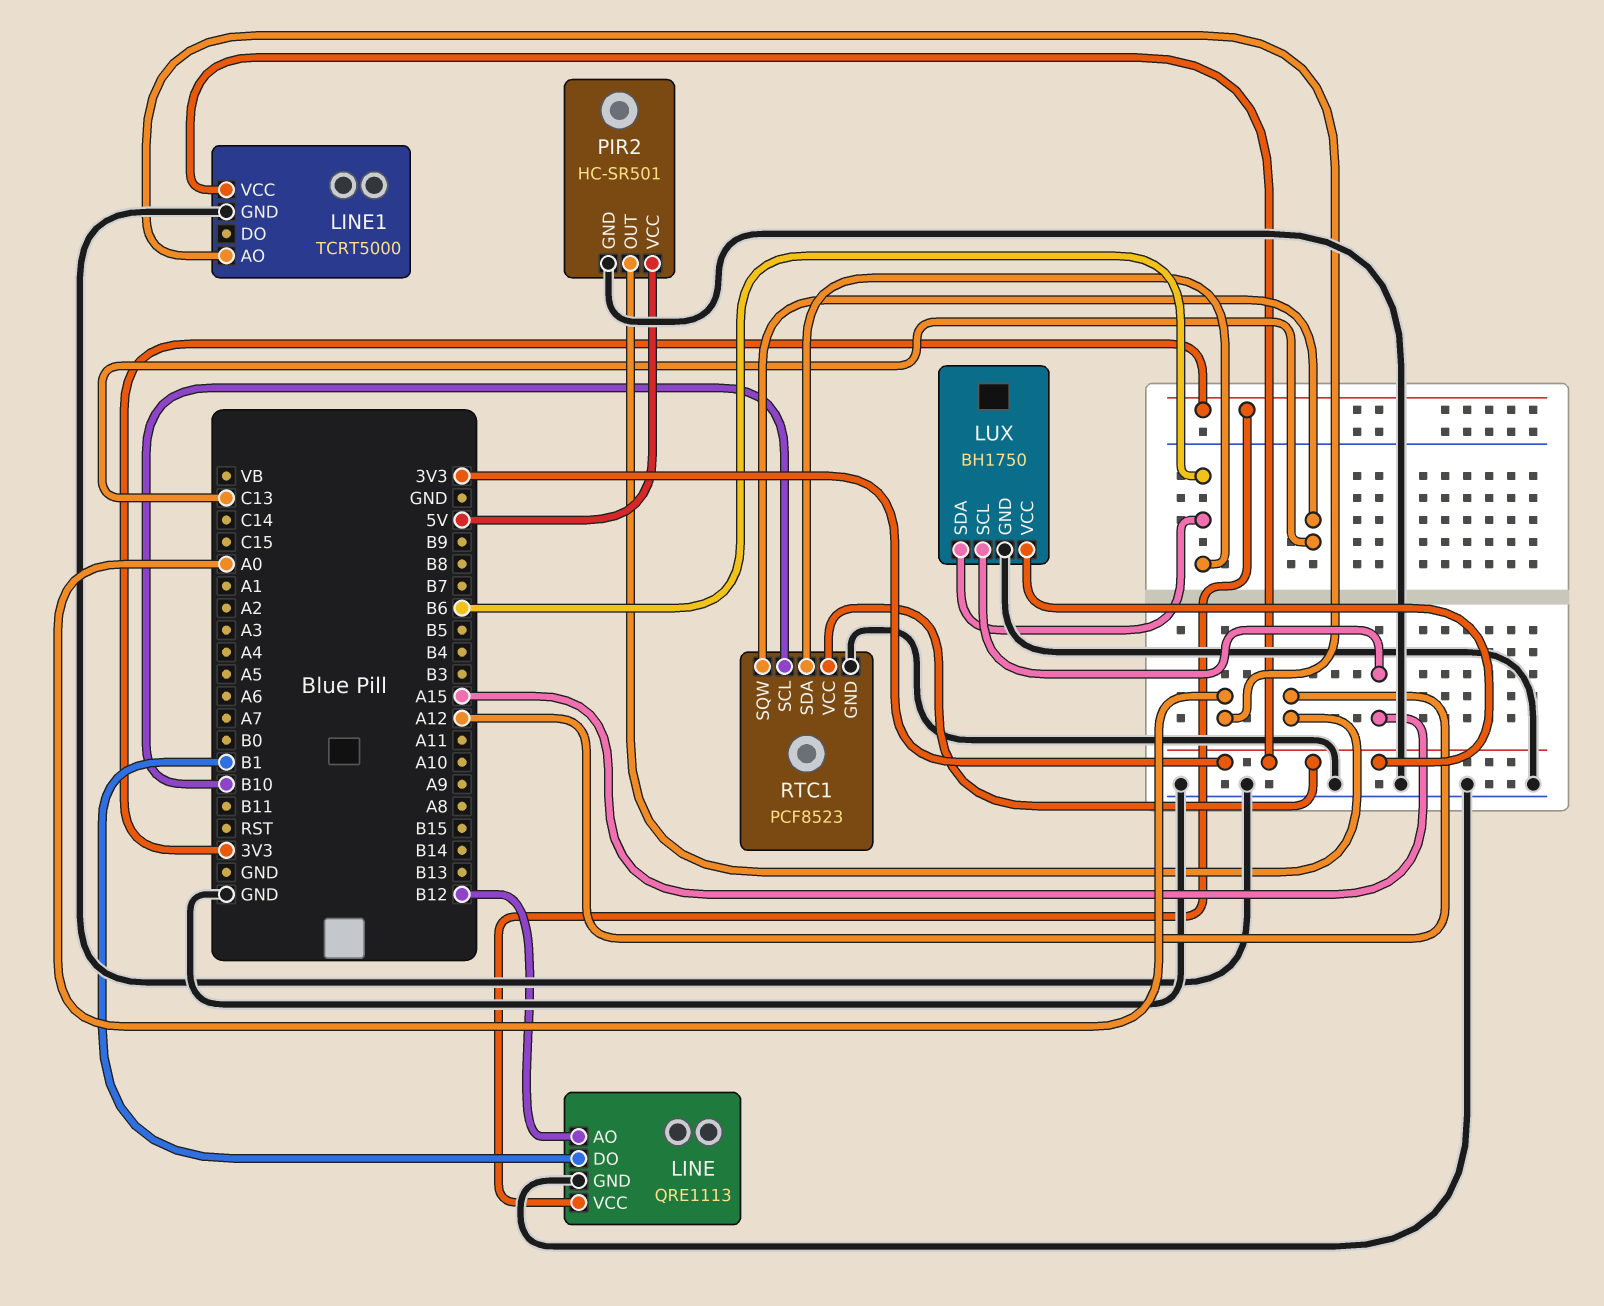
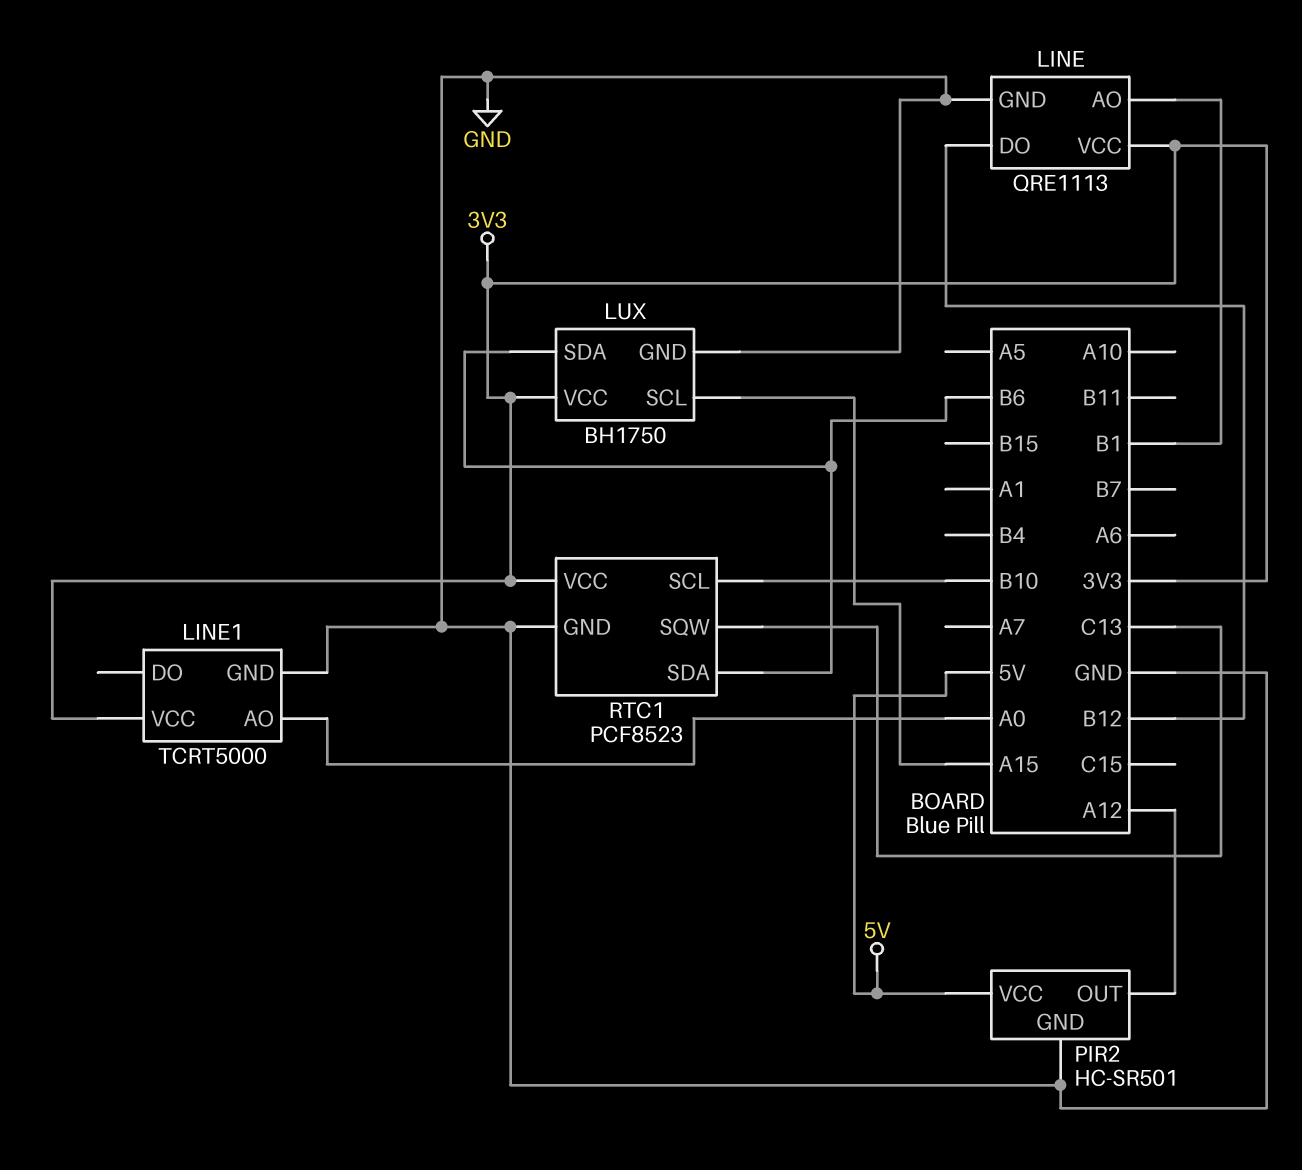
LINE pin AO: B12 -> B1
LINE pin DO: B1 -> B12

